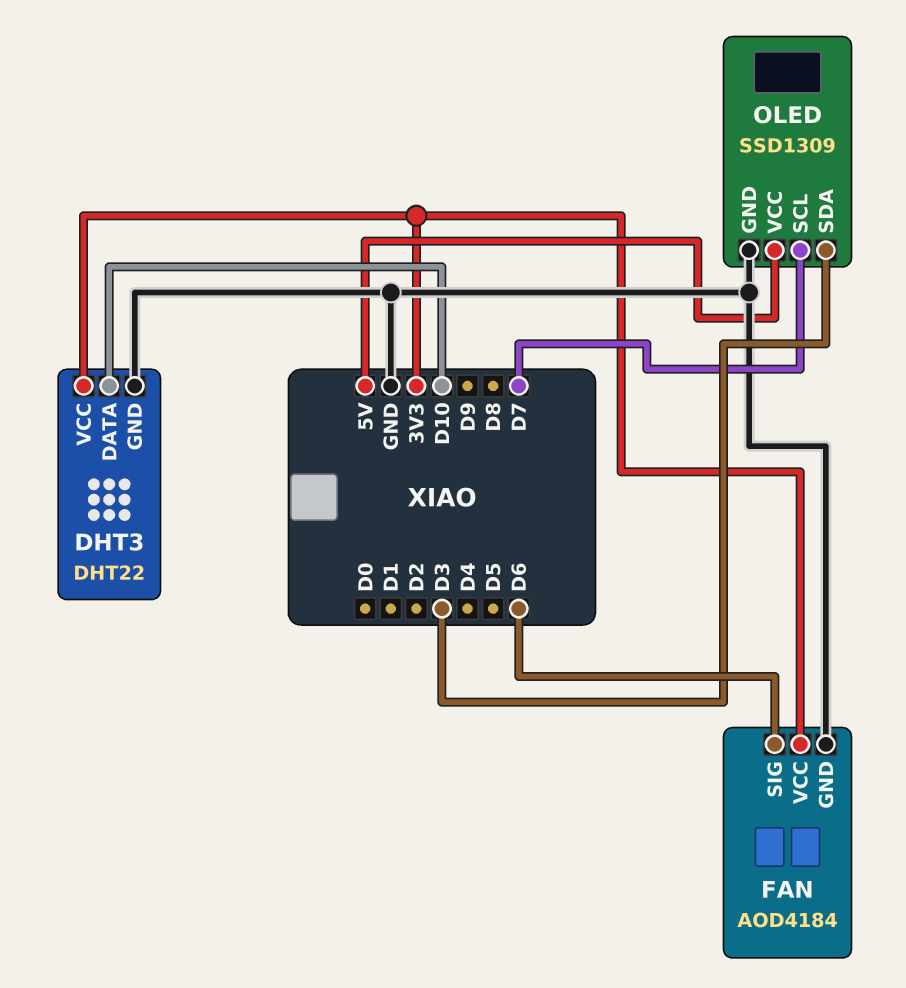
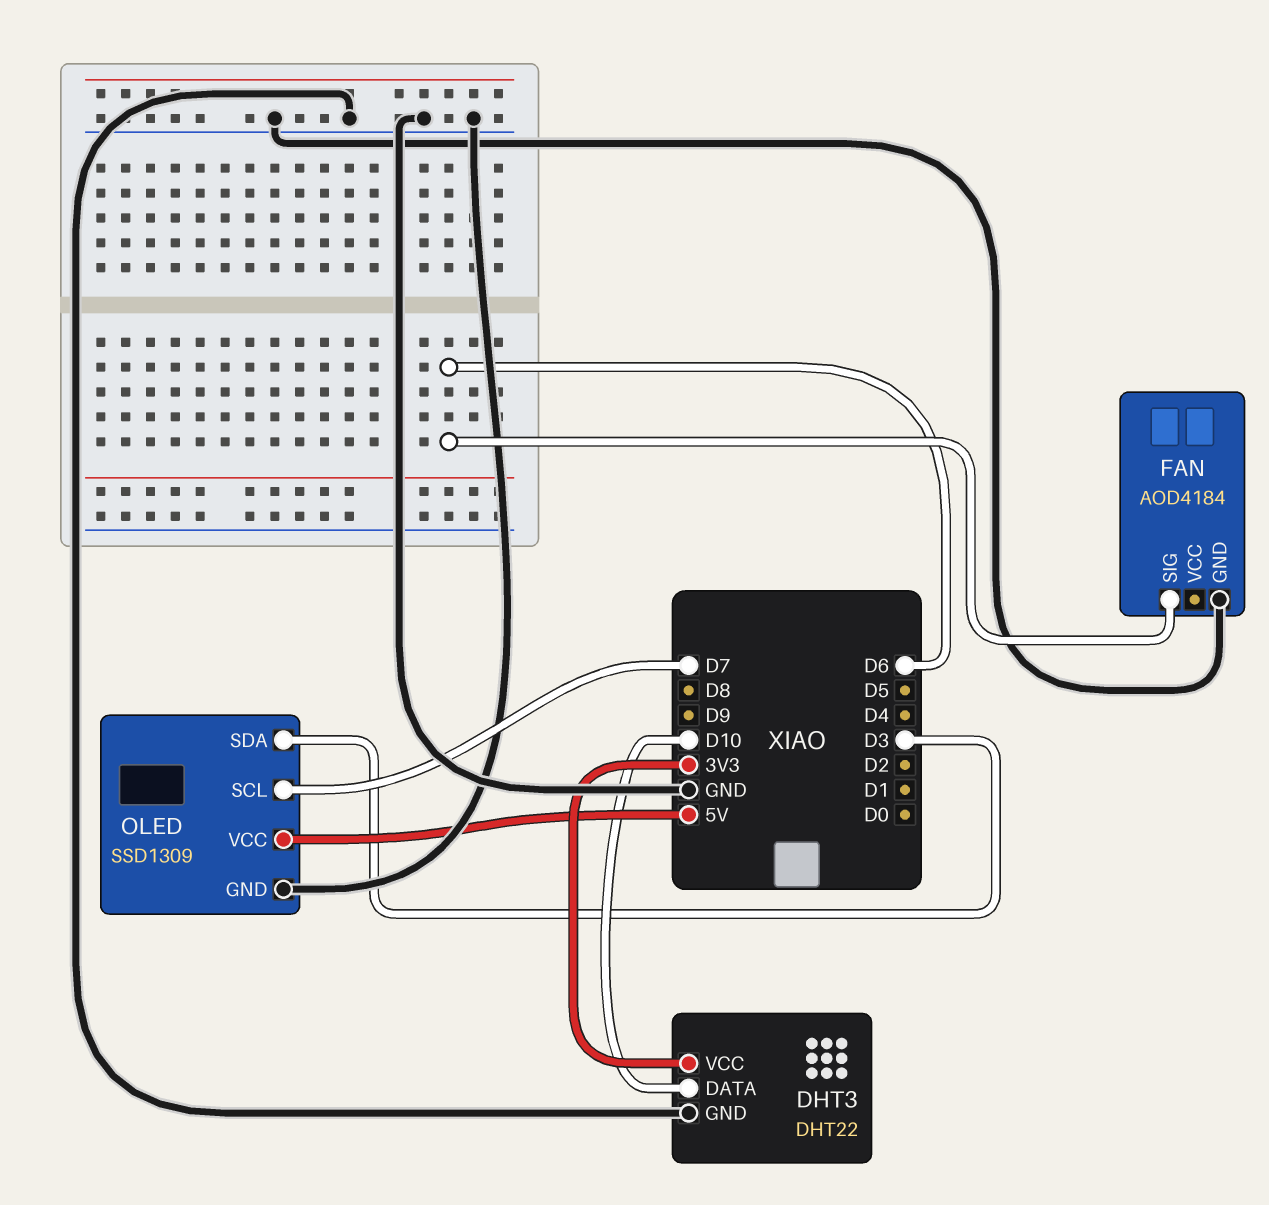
FAN pin VCC: 3V3 -> none

